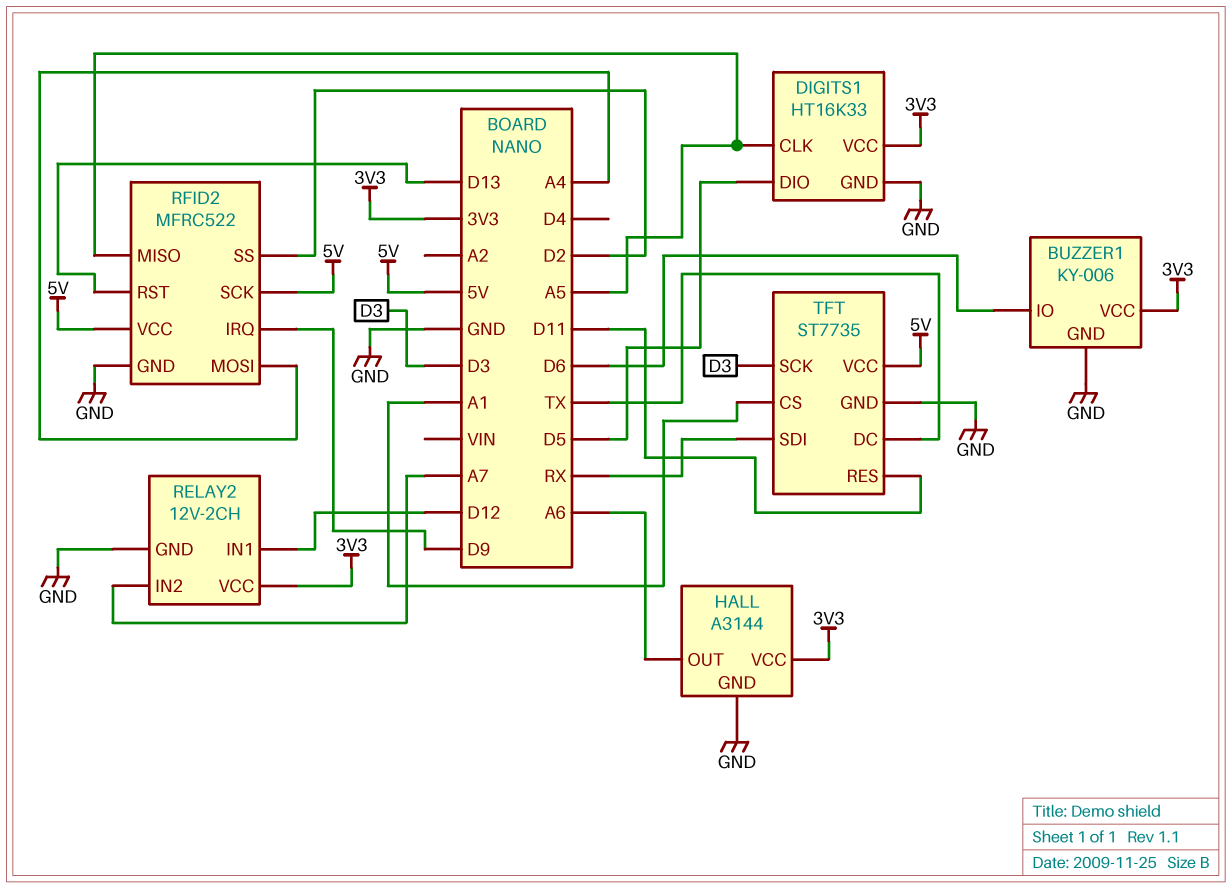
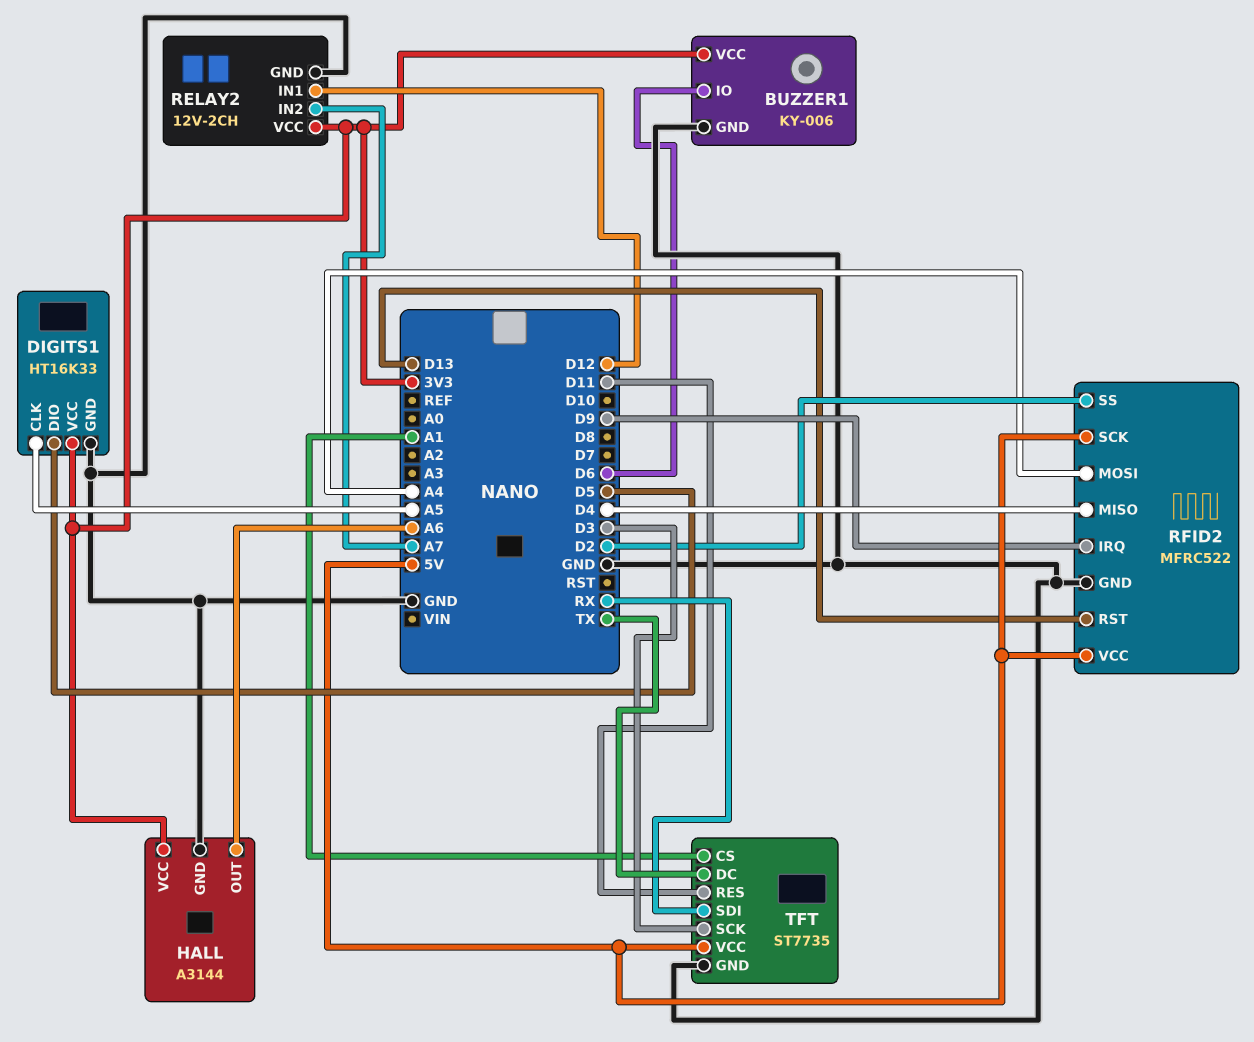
RFID2 pin MISO: A5 -> D4

